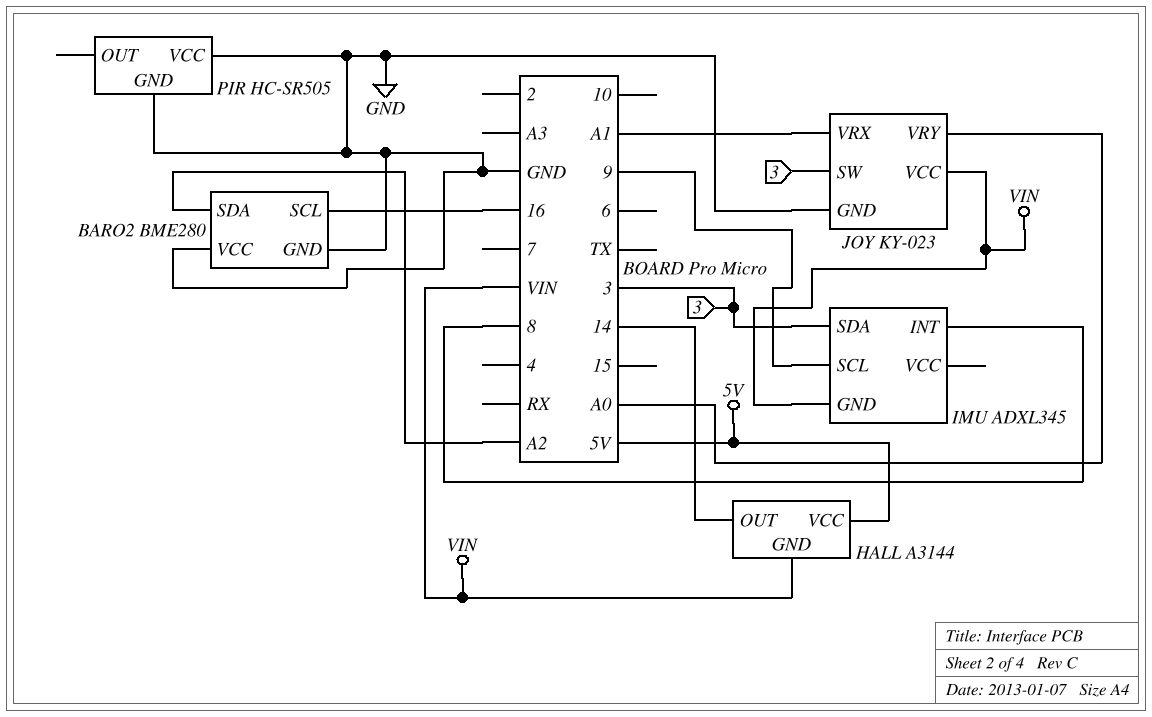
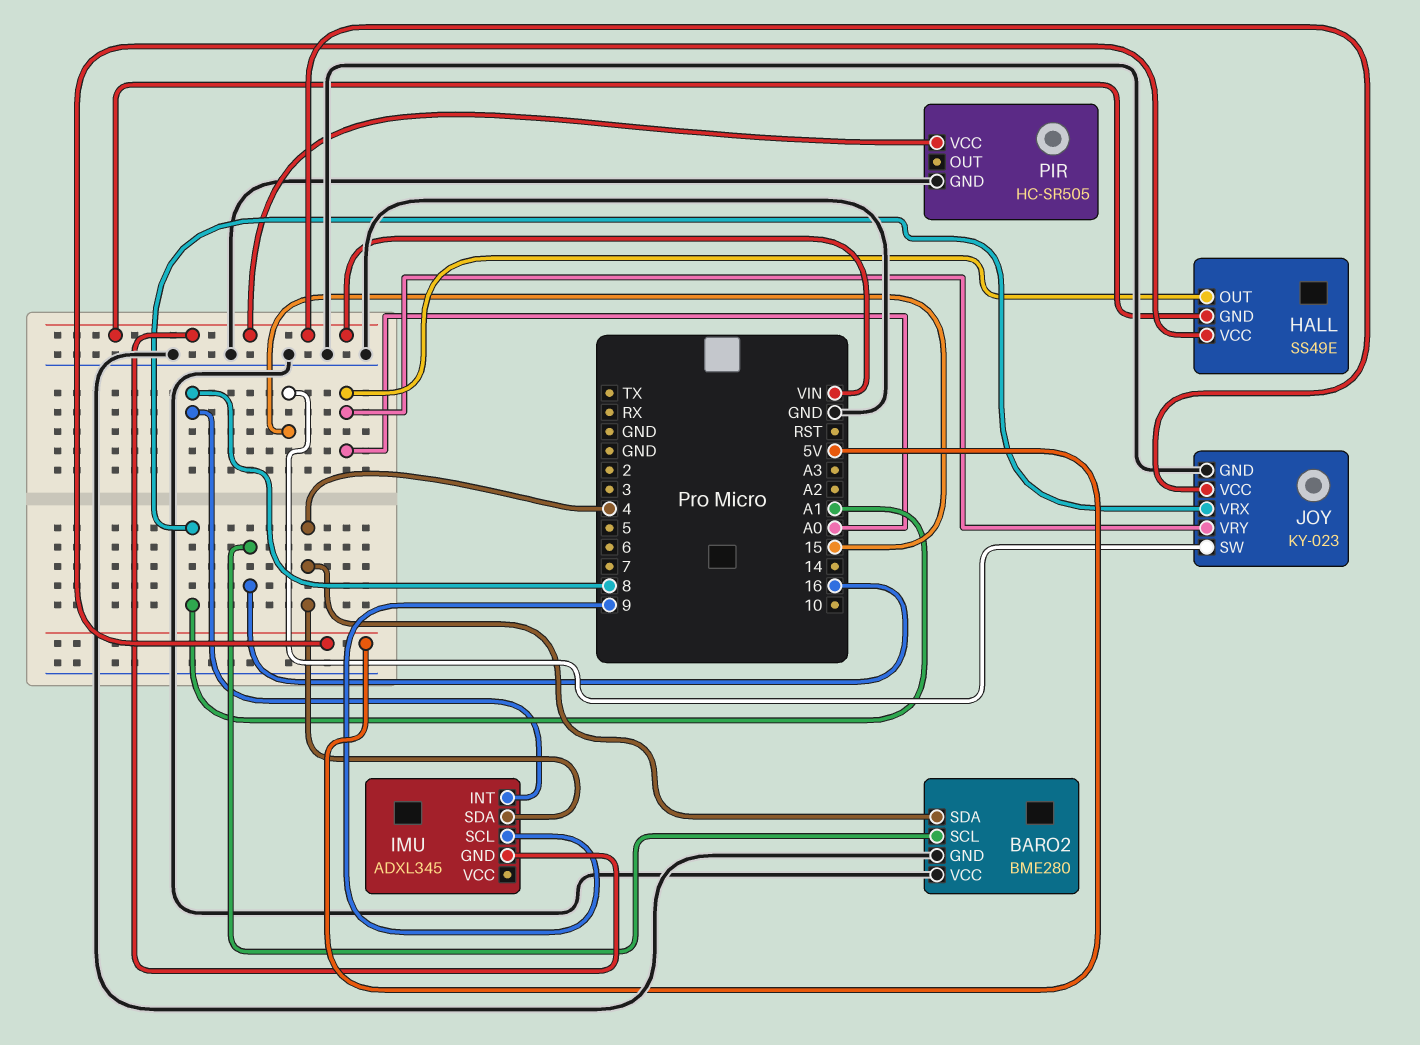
BARO2 pin SDA: A2 -> 4
HALL: A3144 -> SS49E
HALL pin OUT: 14 -> A0
IMU pin SDA: 3 -> 4
JOY pin SW: 3 -> 15
PIR pin VCC: GND -> VIN

